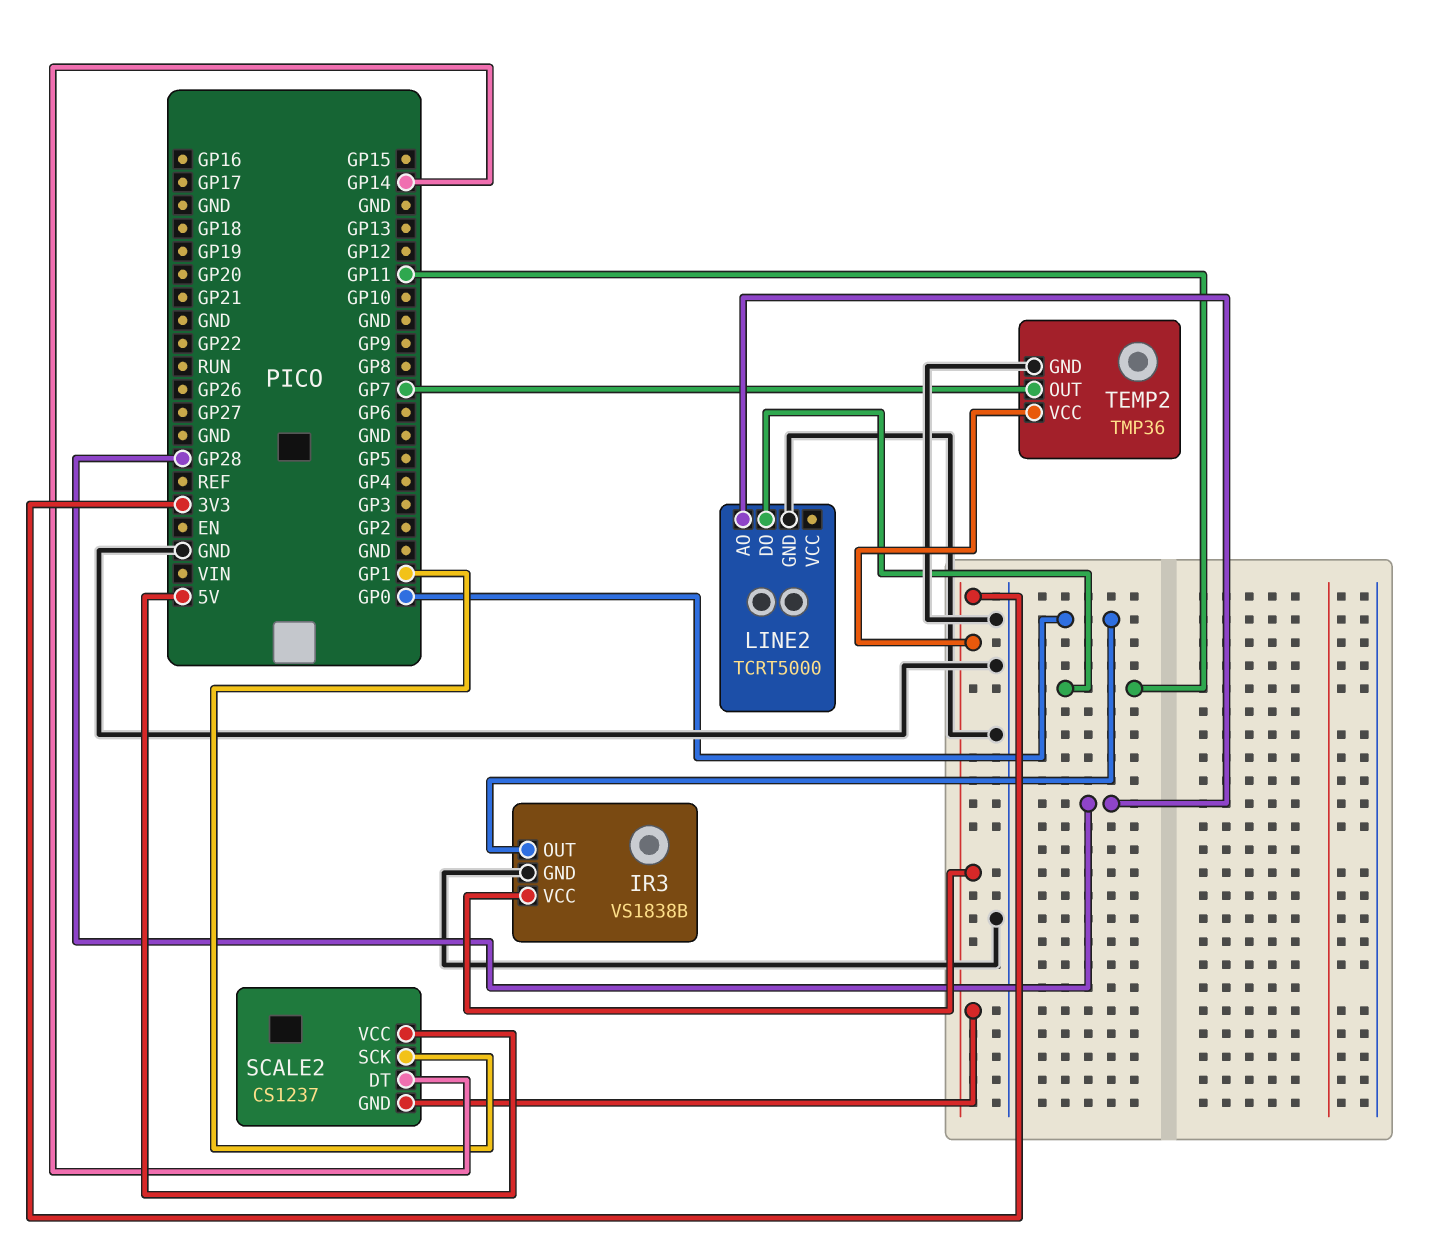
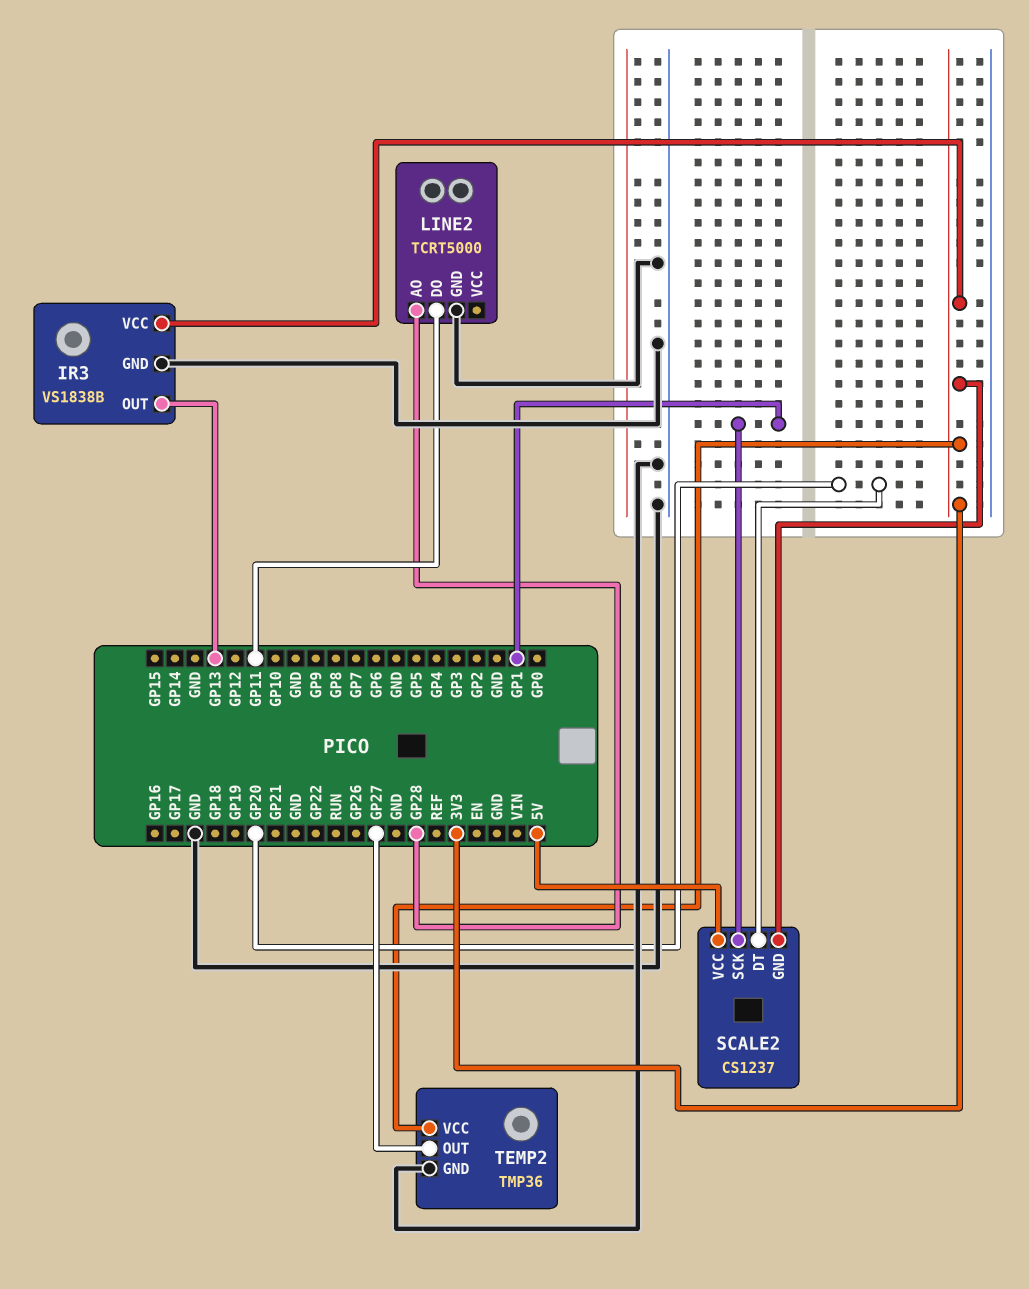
IR3 pin OUT: GP0 -> GP13
SCALE2 pin DT: GP14 -> GP20
TEMP2 pin OUT: GP7 -> GP27

